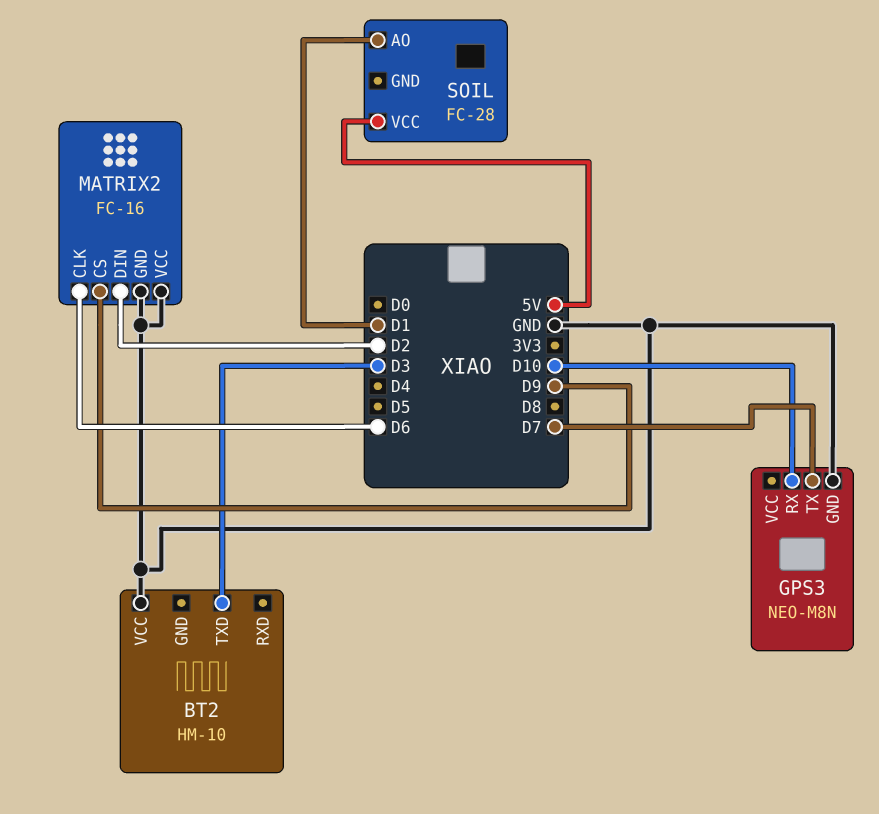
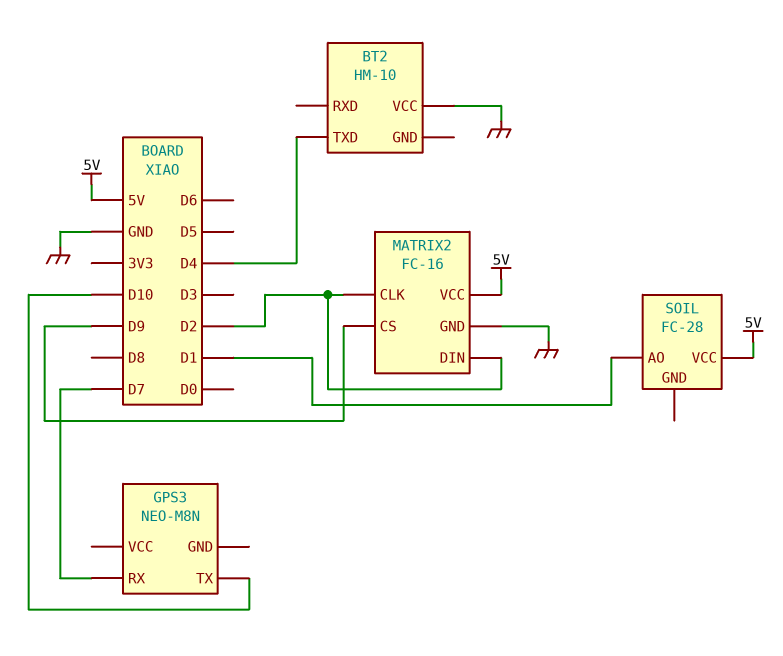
BT2 pin TXD: D3 -> D4
GPS3 pin GND: GND -> none
GPS3 pin RX: D10 -> D7
GPS3 pin TX: D7 -> D10
MATRIX2 pin CLK: D6 -> D2
MATRIX2 pin VCC: GND -> 5V

